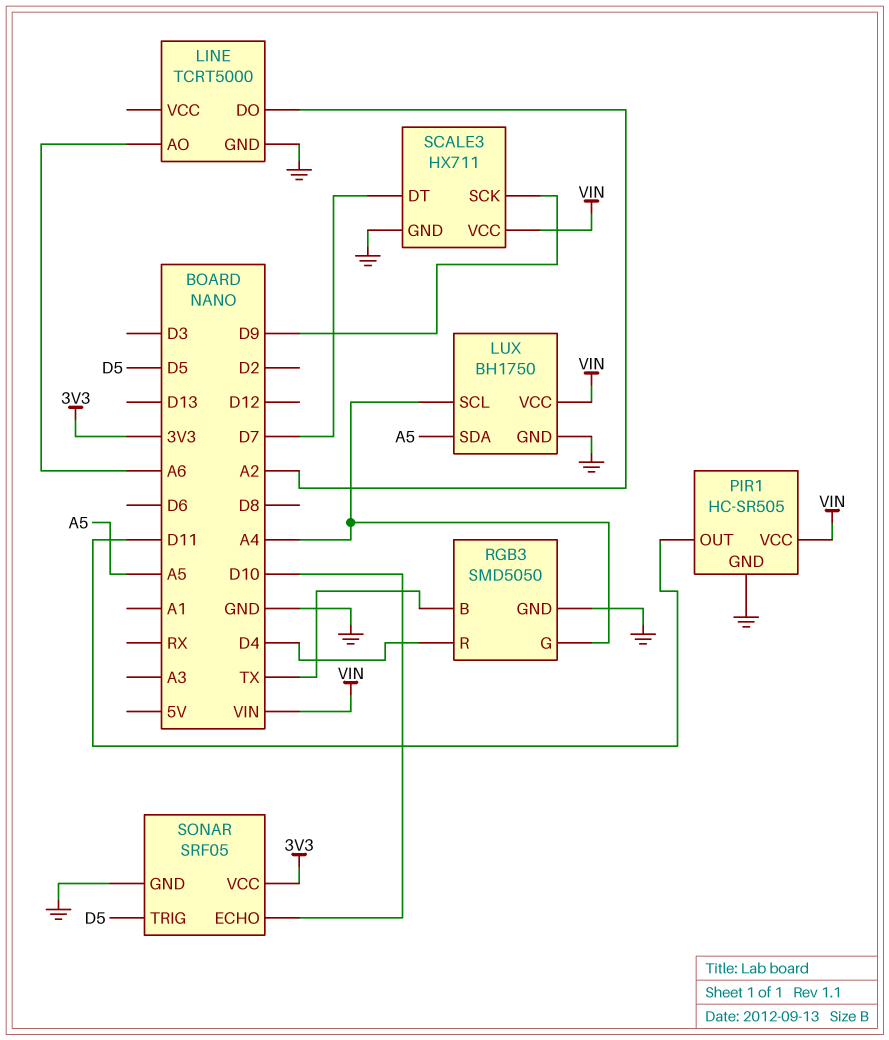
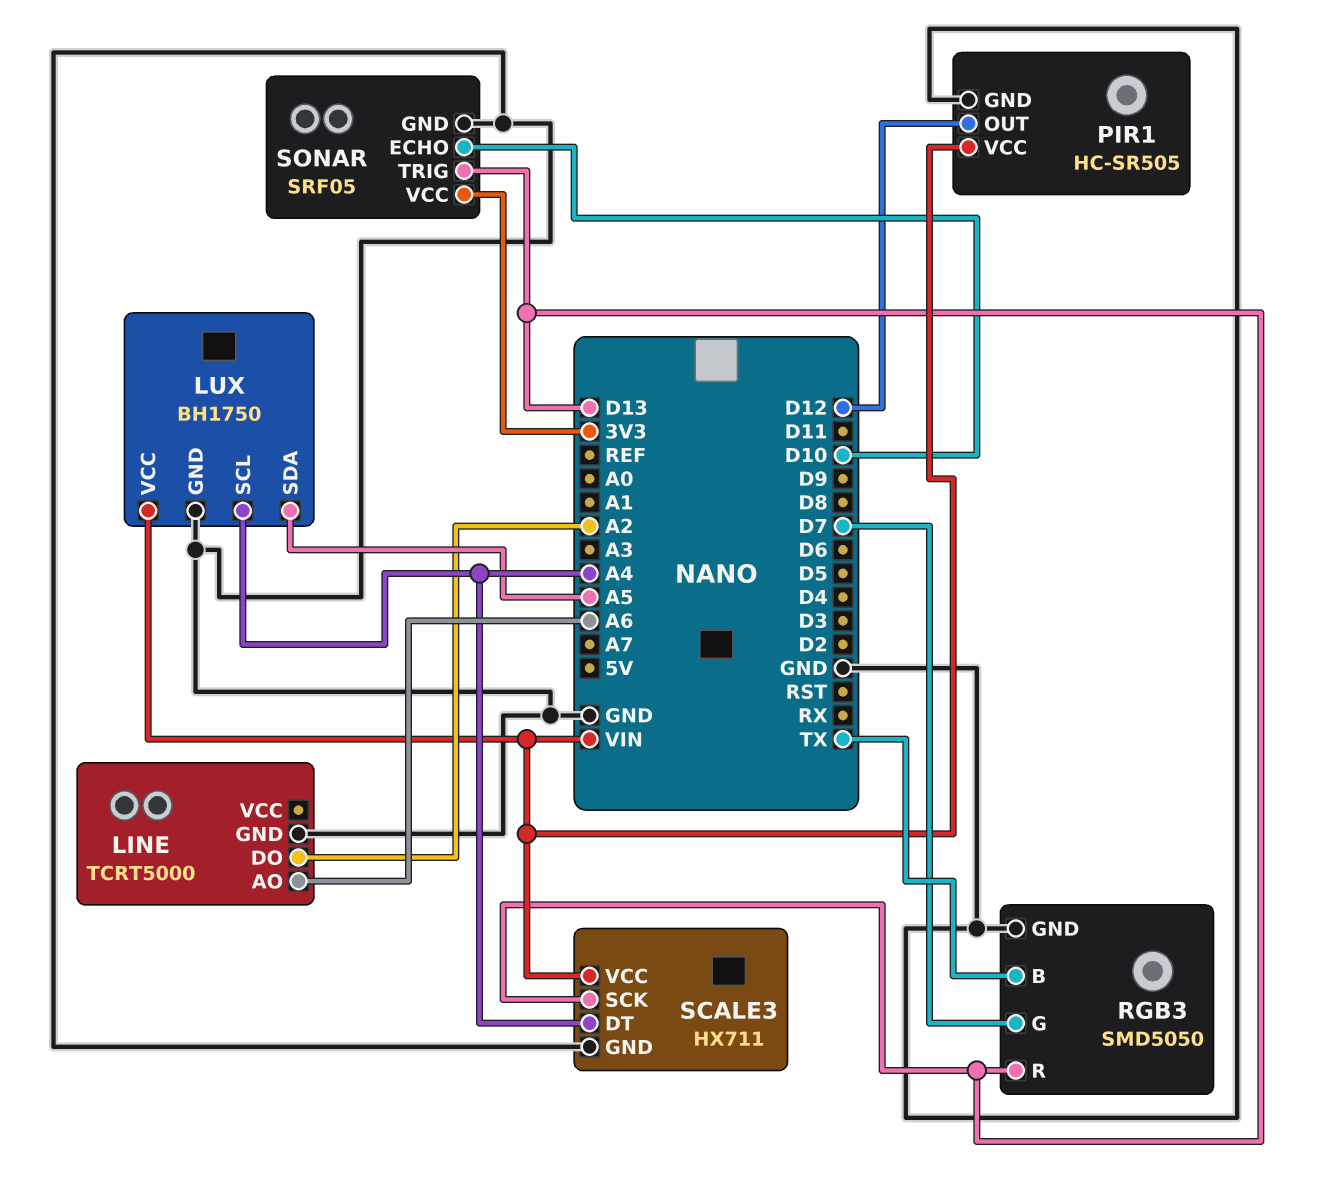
PIR1 pin OUT: D11 -> D12
RGB3 pin G: A4 -> D7
RGB3 pin R: D4 -> D13
SCALE3 pin DT: D7 -> A4
SCALE3 pin SCK: D9 -> D13
SONAR pin TRIG: D5 -> D13

